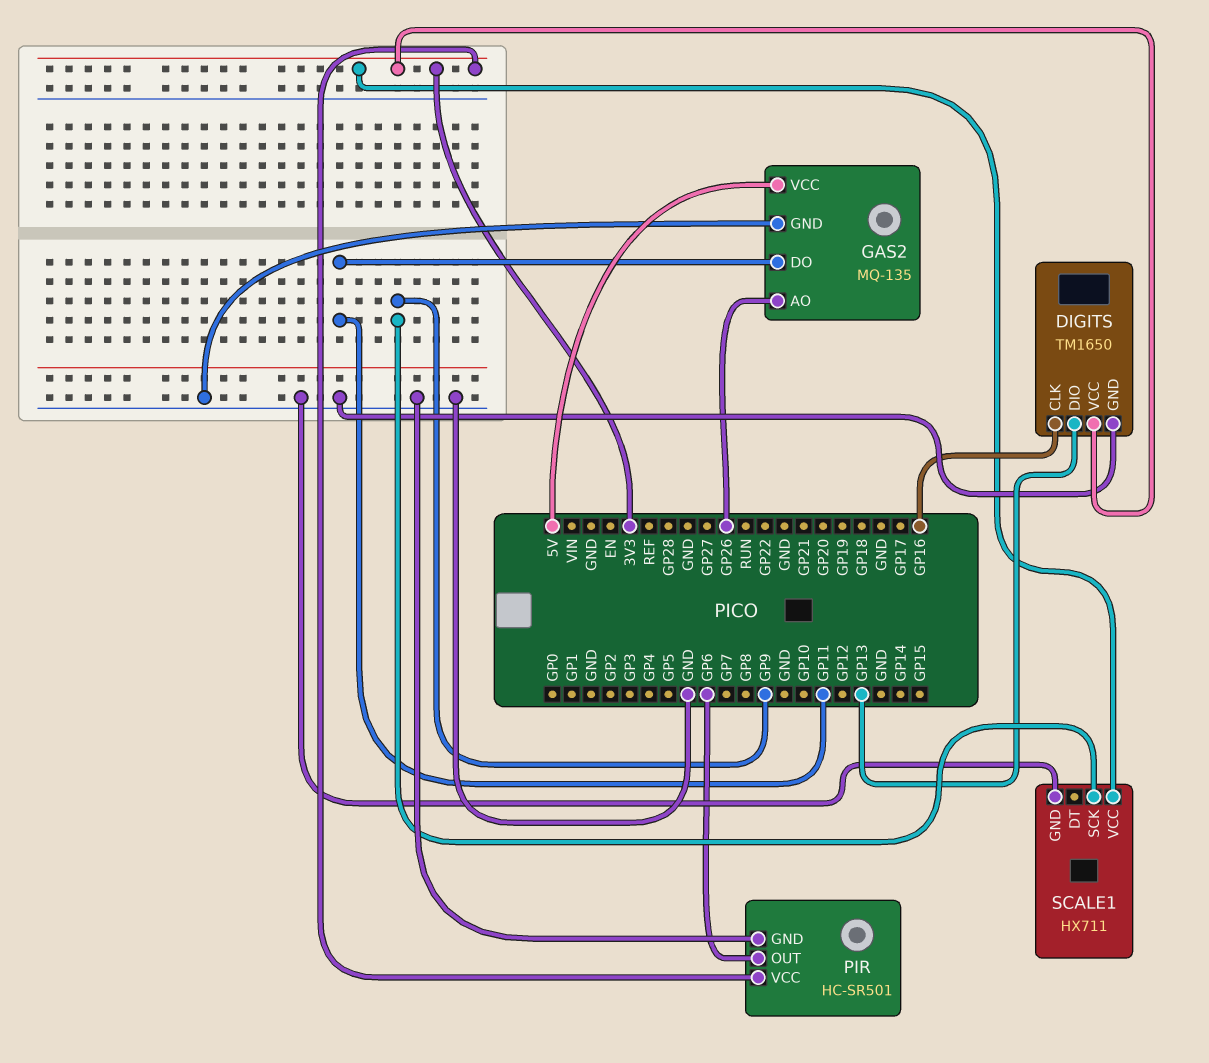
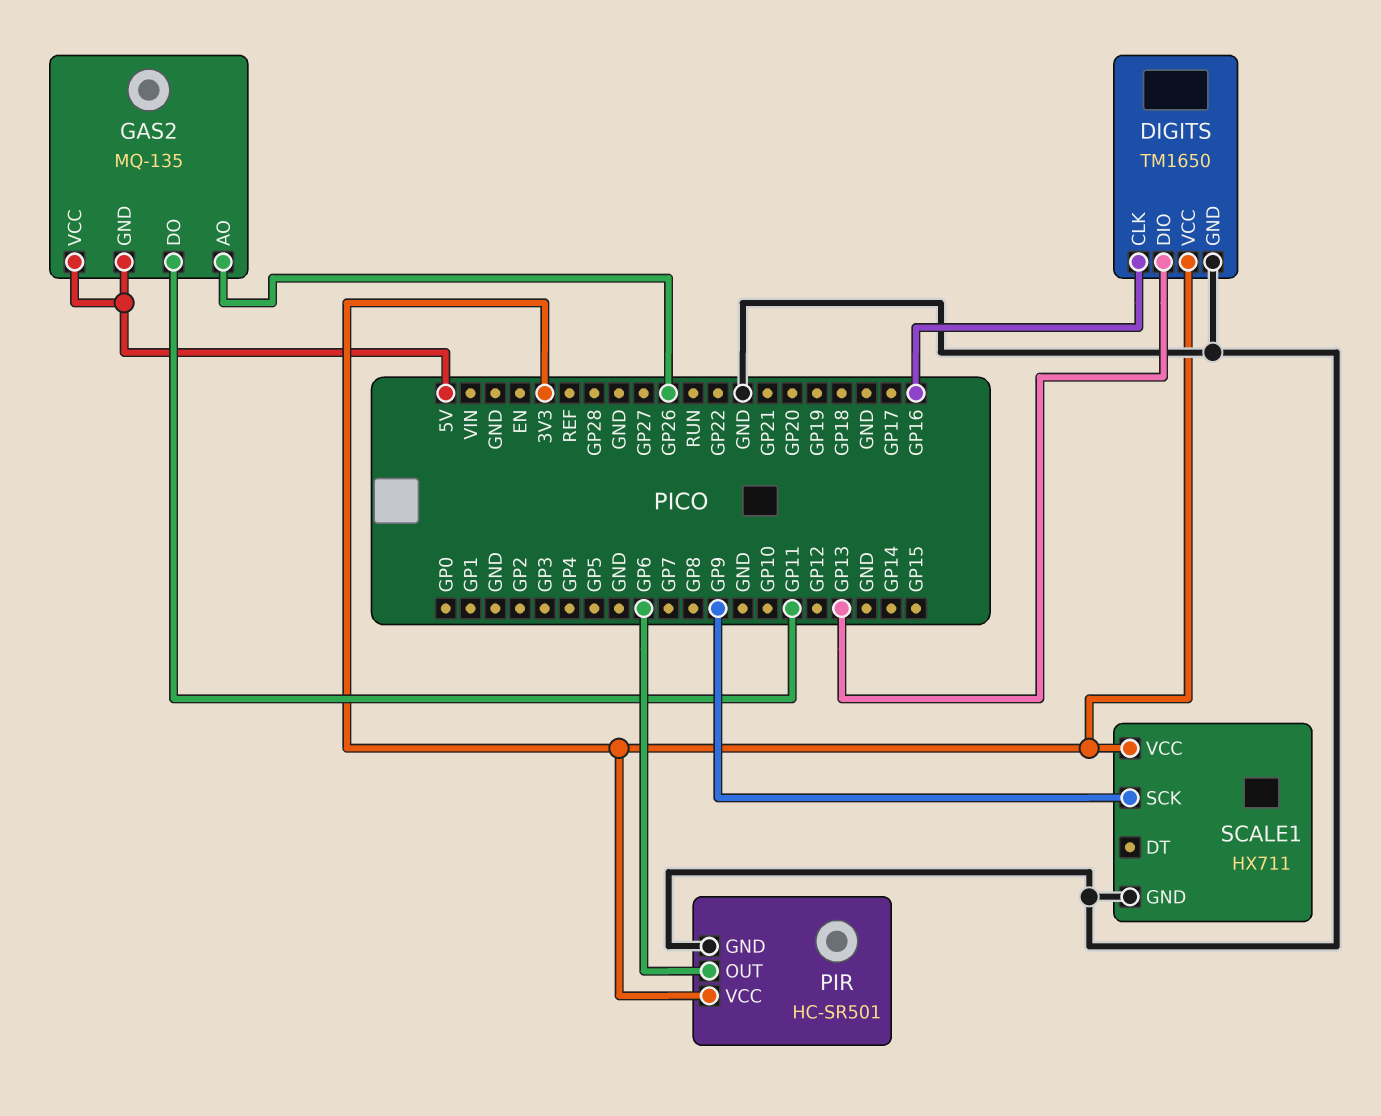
GAS2 pin GND: GND -> 5V

